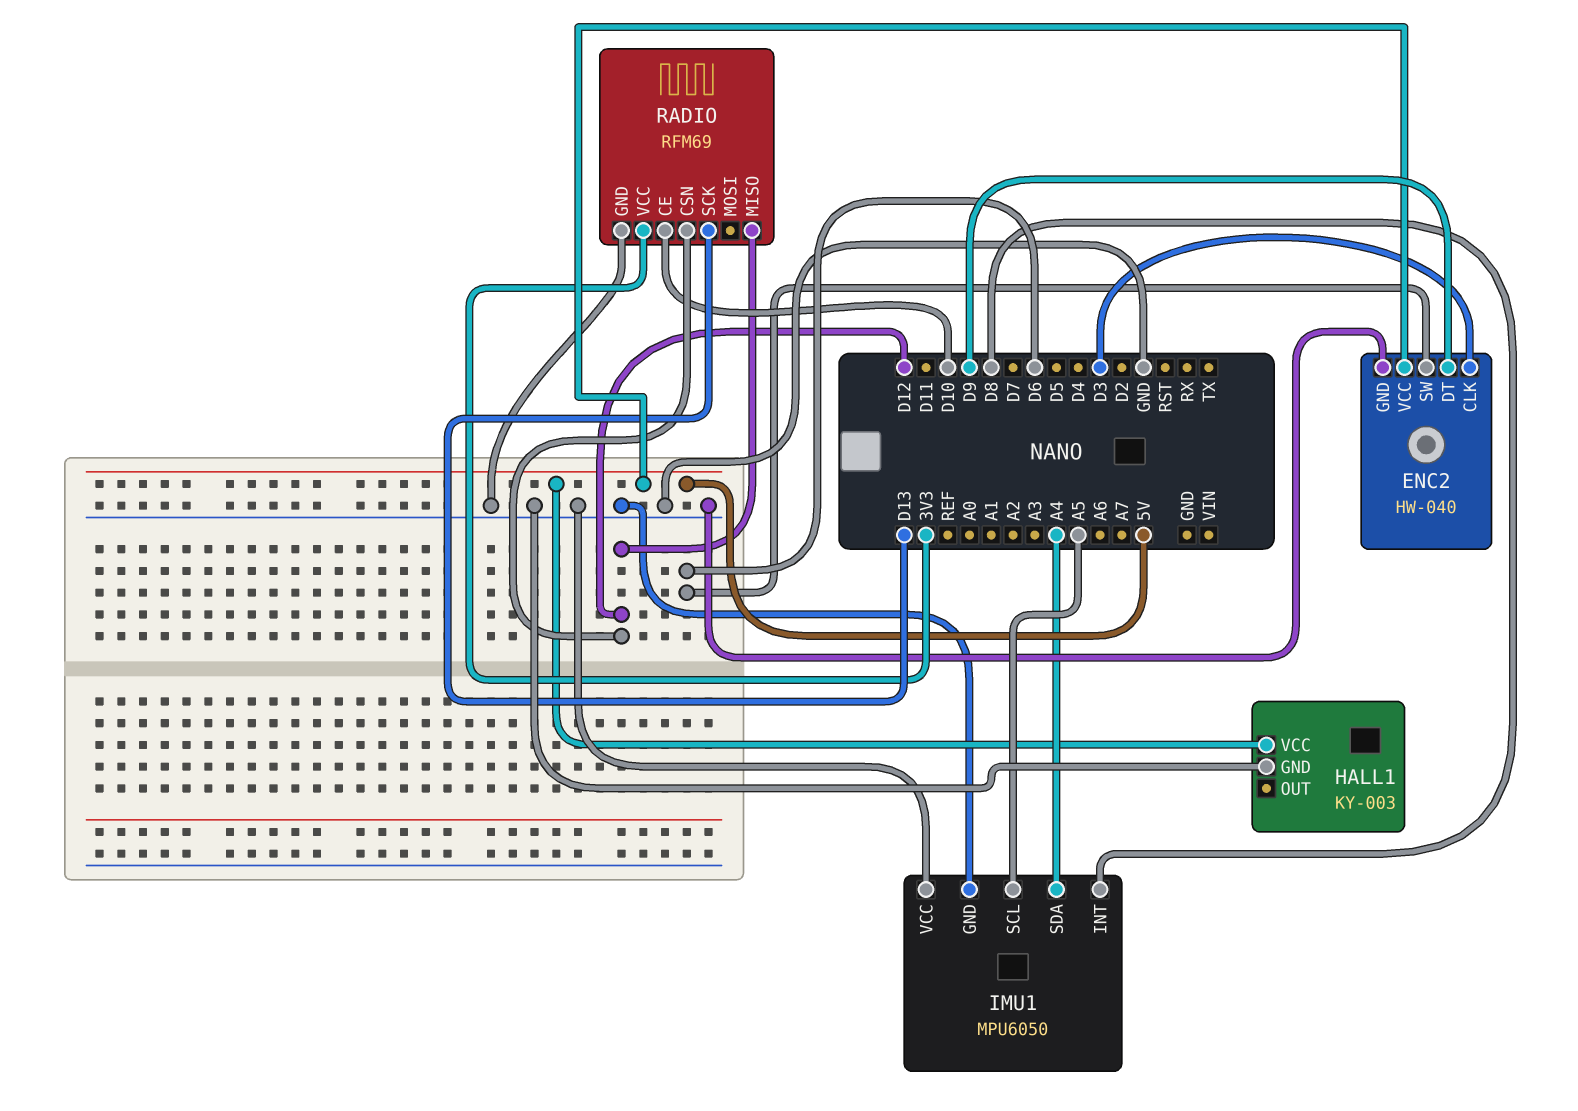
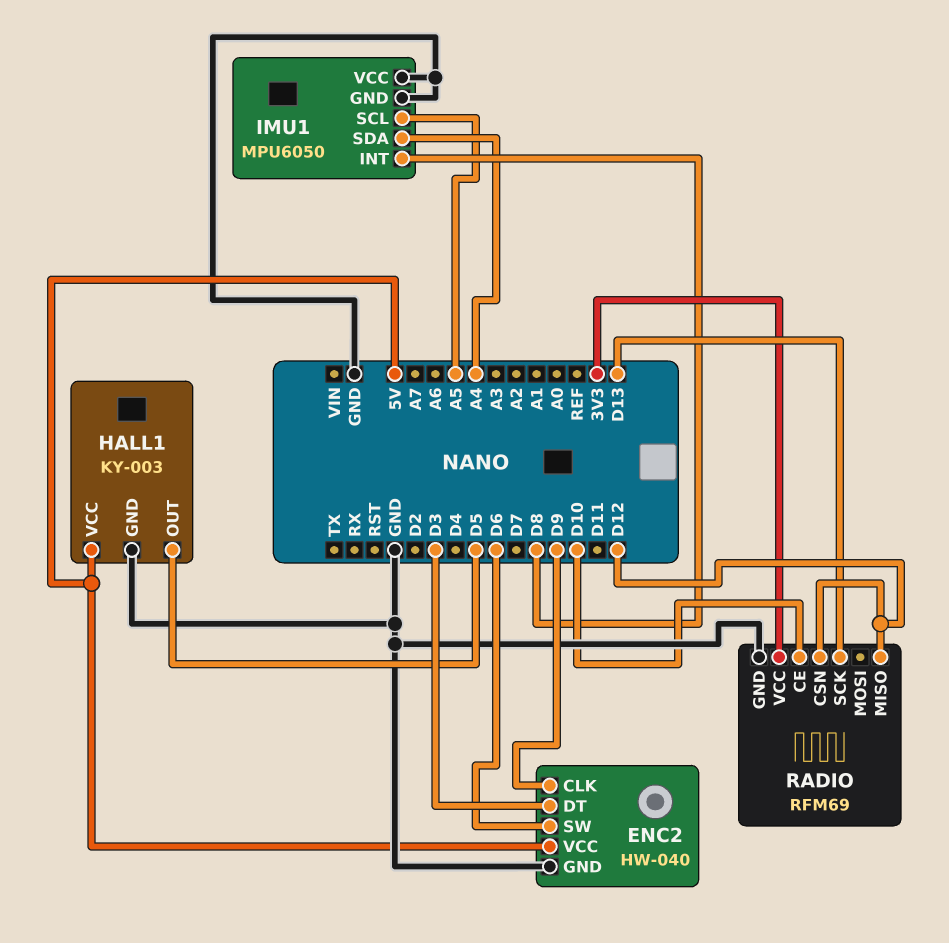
ENC2 pin CLK: D3 -> D9
ENC2 pin DT: D9 -> D3
HALL1 pin OUT: none -> D5

